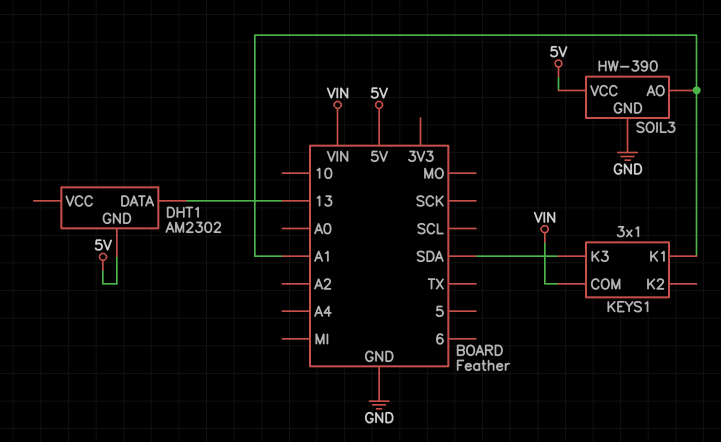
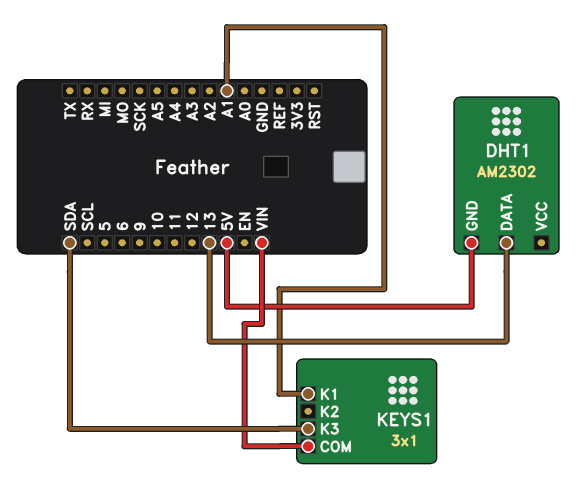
SOIL3: HW-390 -> none
SOIL3 pin AO: A1 -> none
SOIL3 pin GND: GND -> none
SOIL3 pin VCC: 5V -> none

